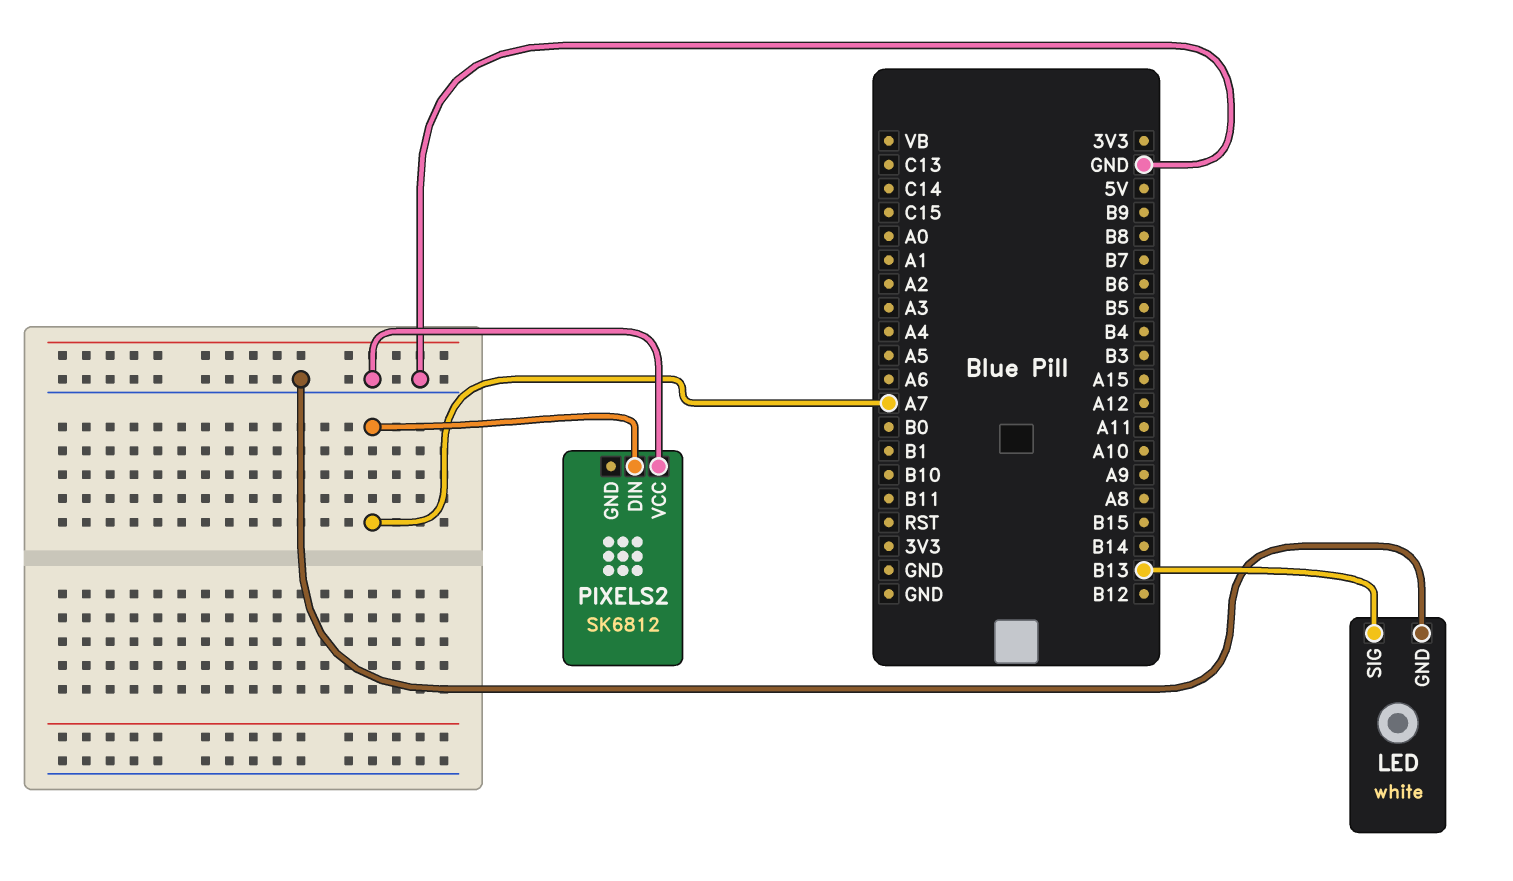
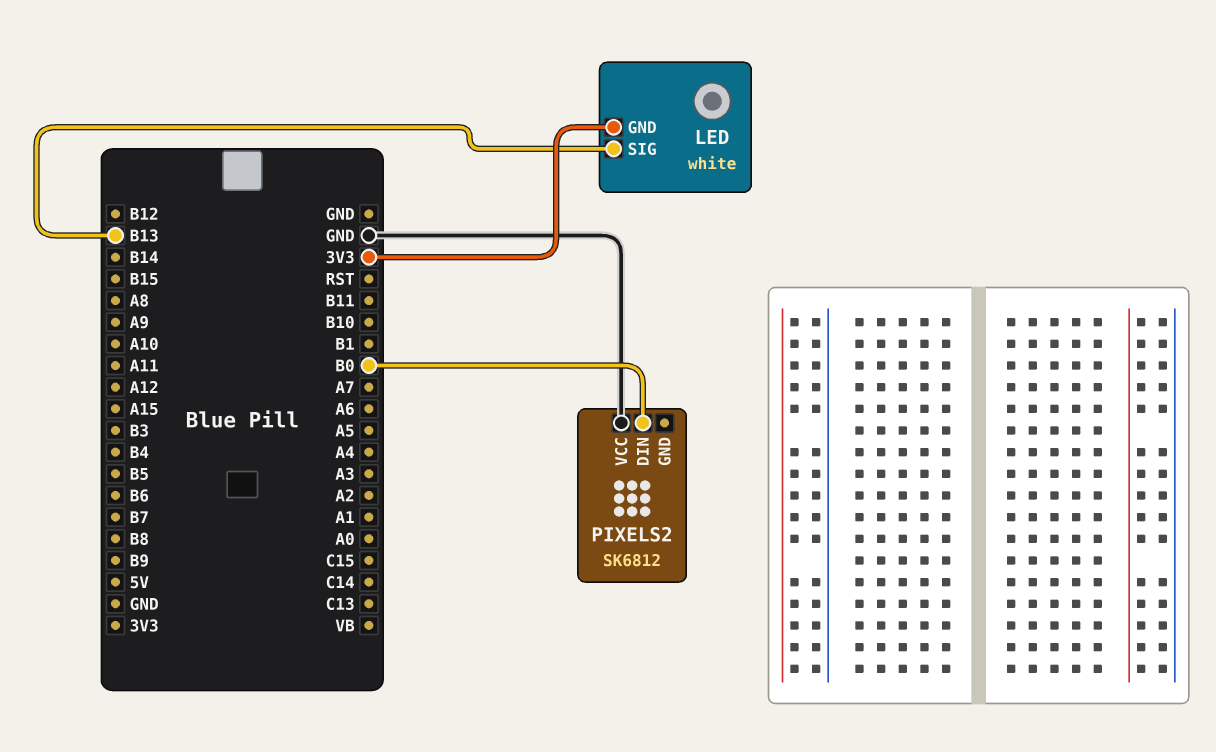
LED pin GND: GND -> 3V3
PIXELS2 pin DIN: A7 -> B0

